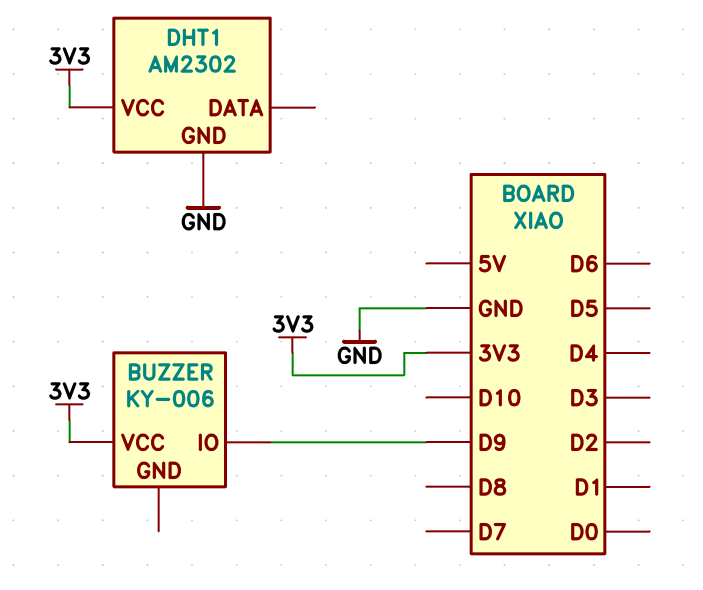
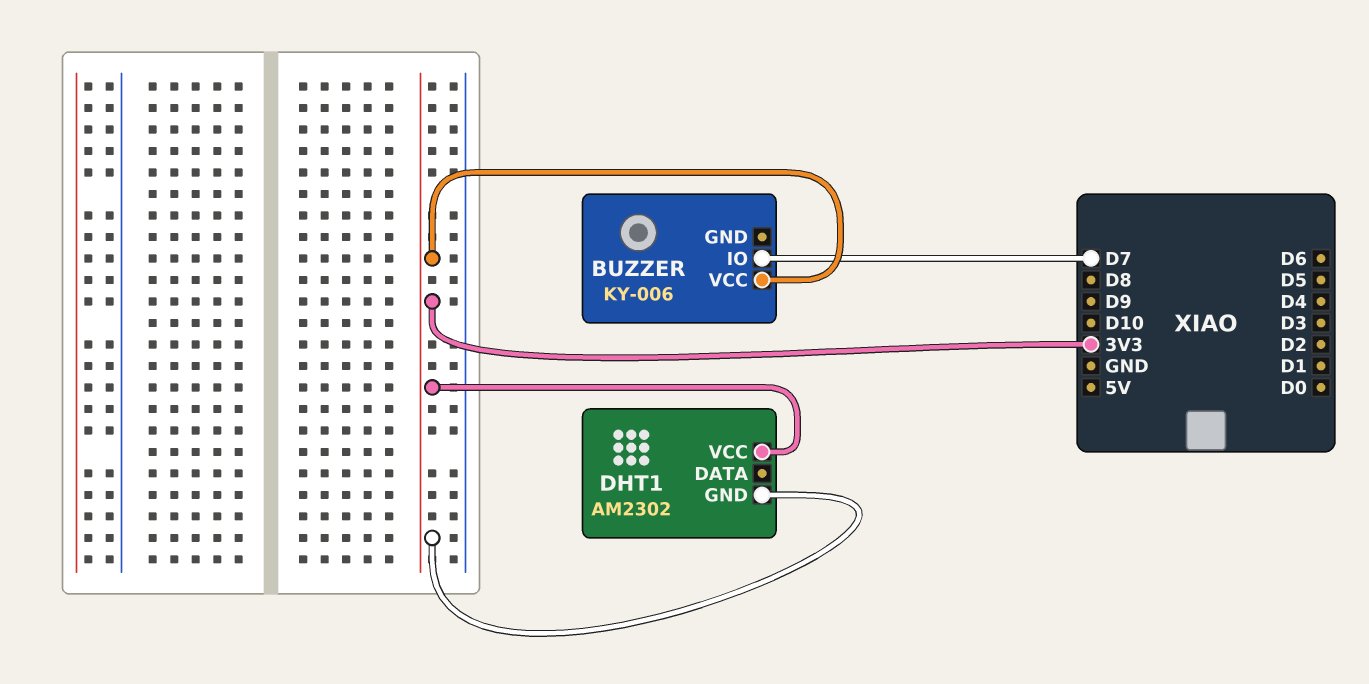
BUZZER pin IO: D9 -> D7
DHT1 pin GND: GND -> 3V3

